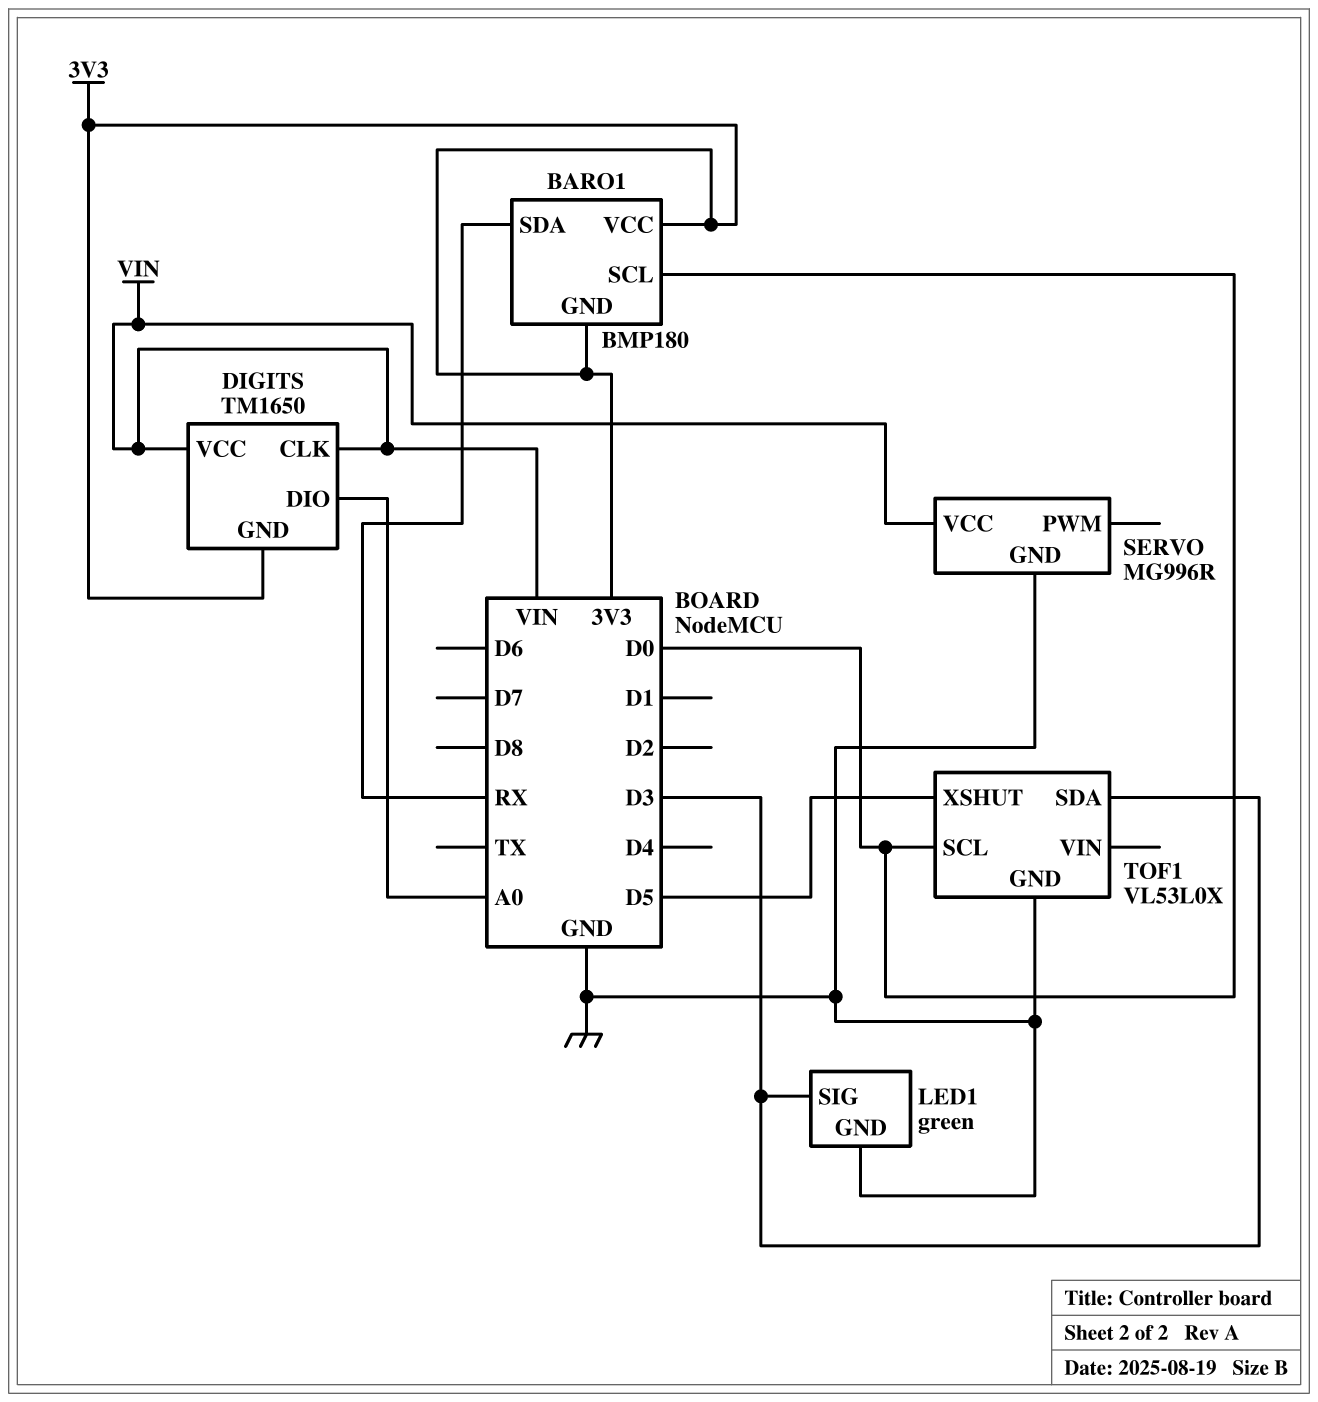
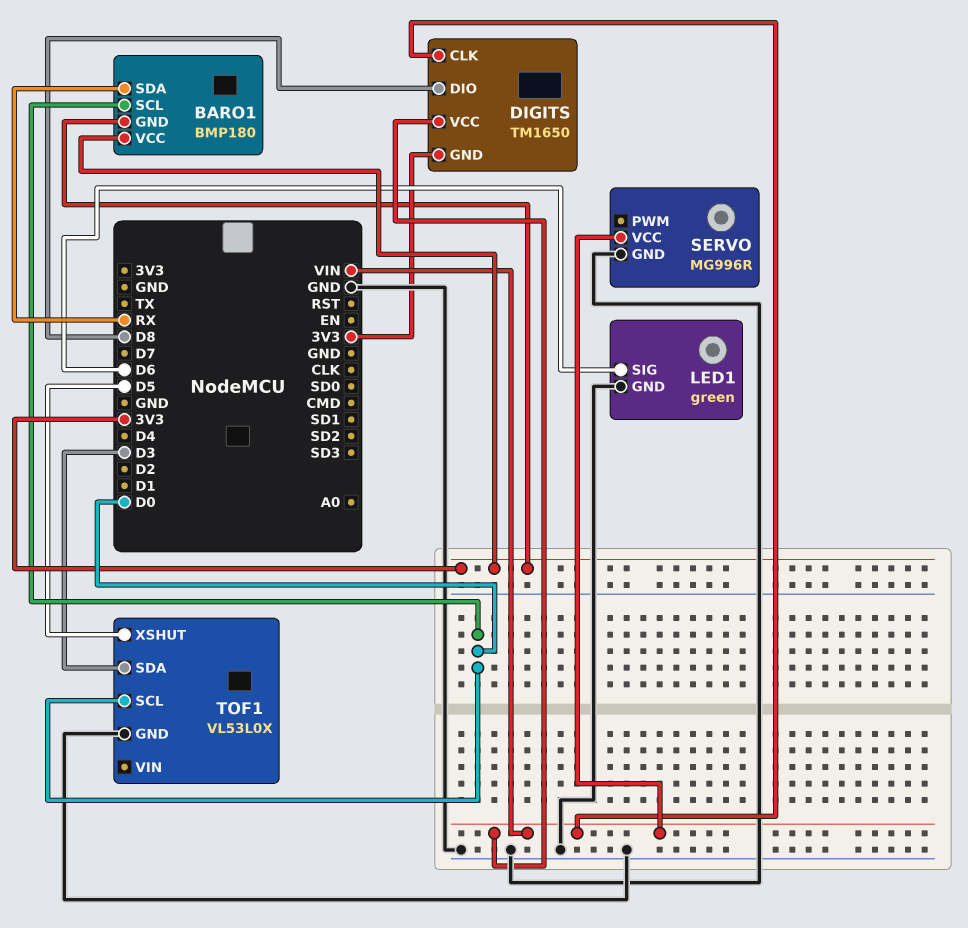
DIGITS pin DIO: A0 -> D8
LED1 pin SIG: D3 -> D6

